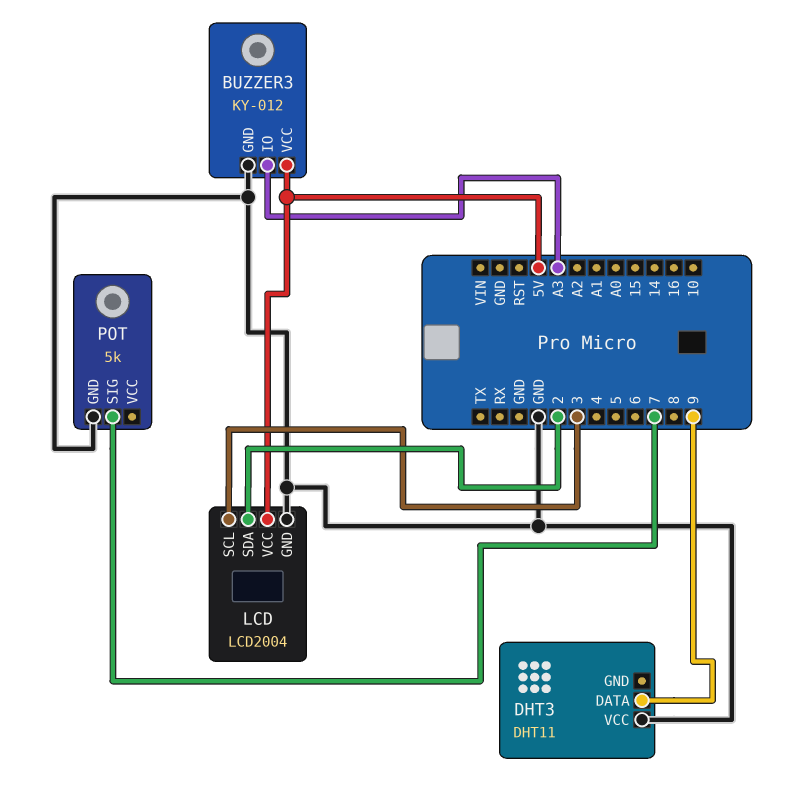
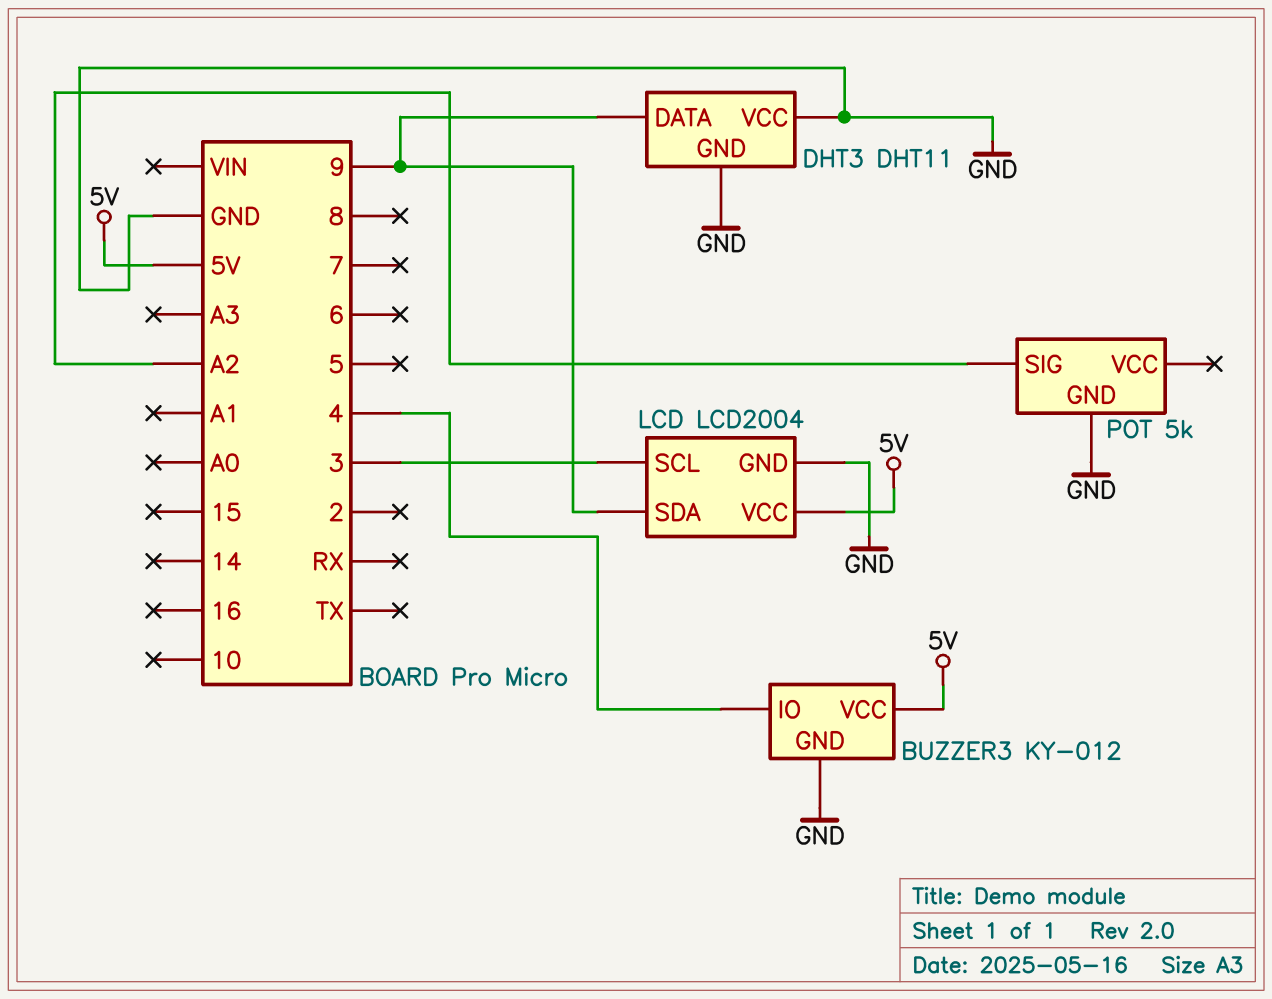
BUZZER3 pin IO: A3 -> 4
DHT3 pin GND: none -> GND
LCD pin SDA: 2 -> 9
POT pin SIG: 7 -> A2

